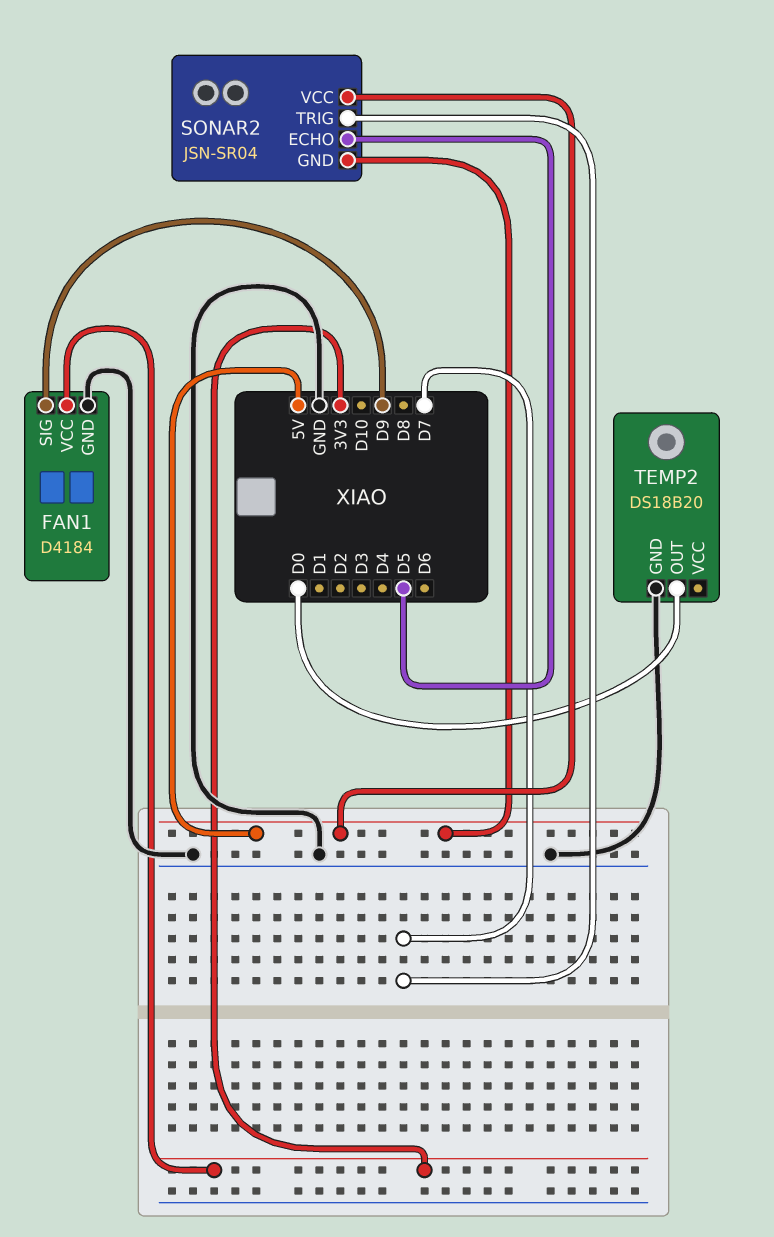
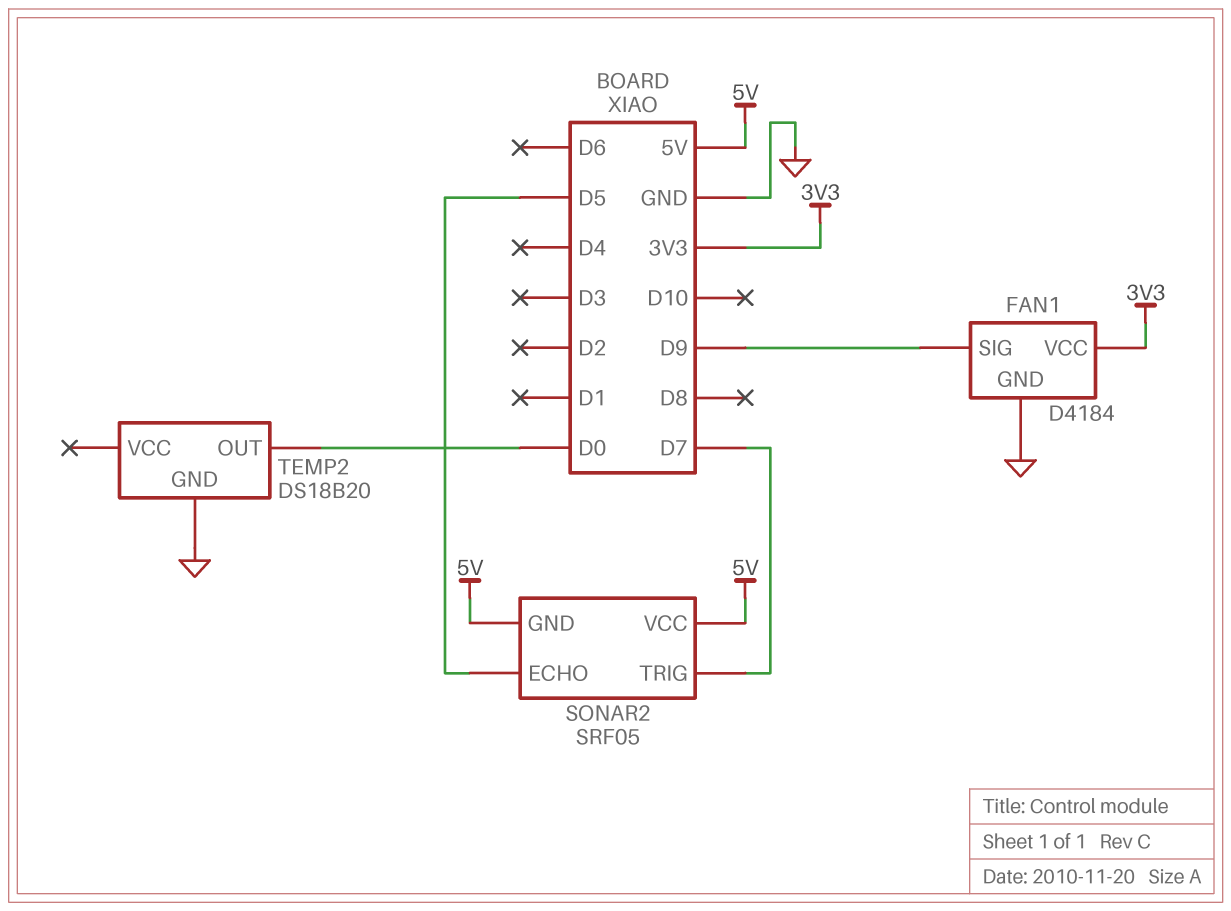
SONAR2: JSN-SR04 -> SRF05

